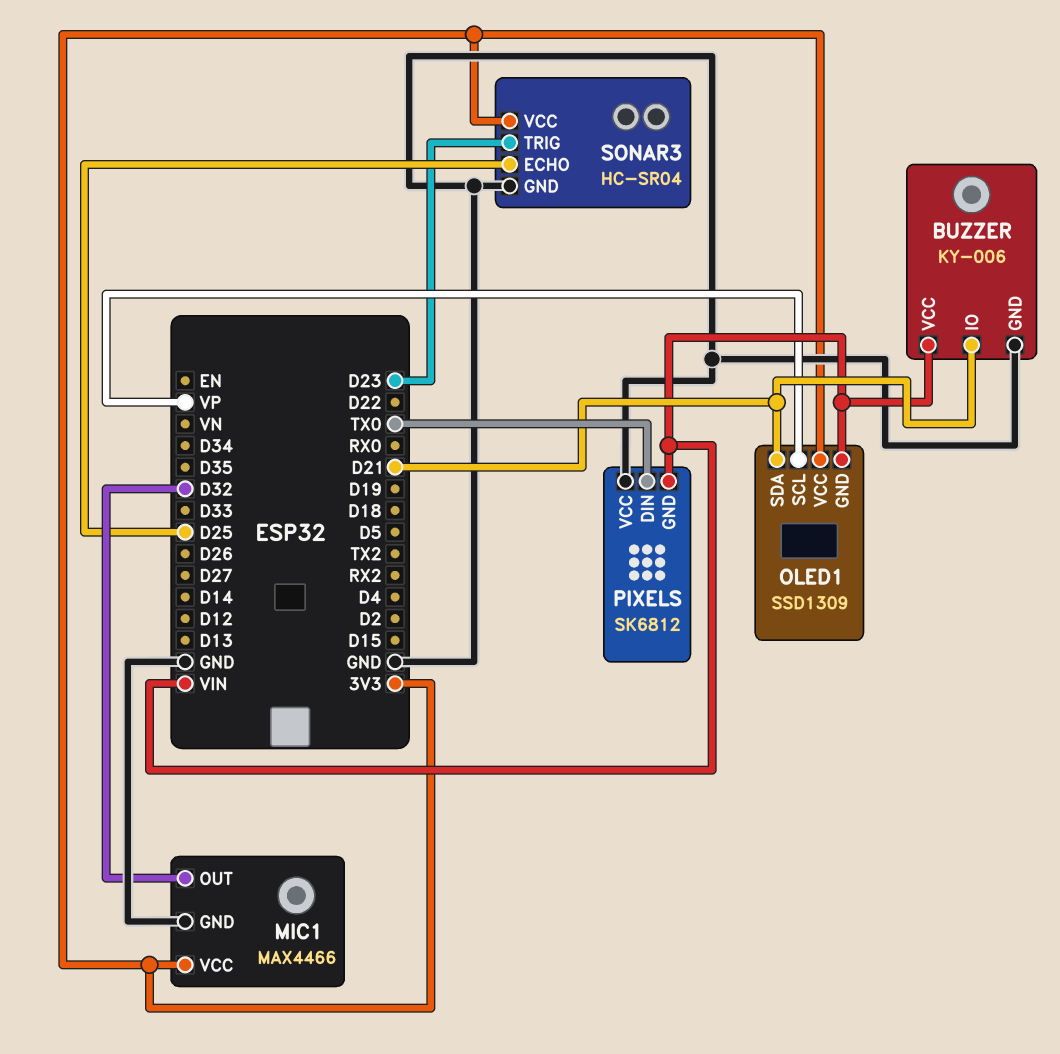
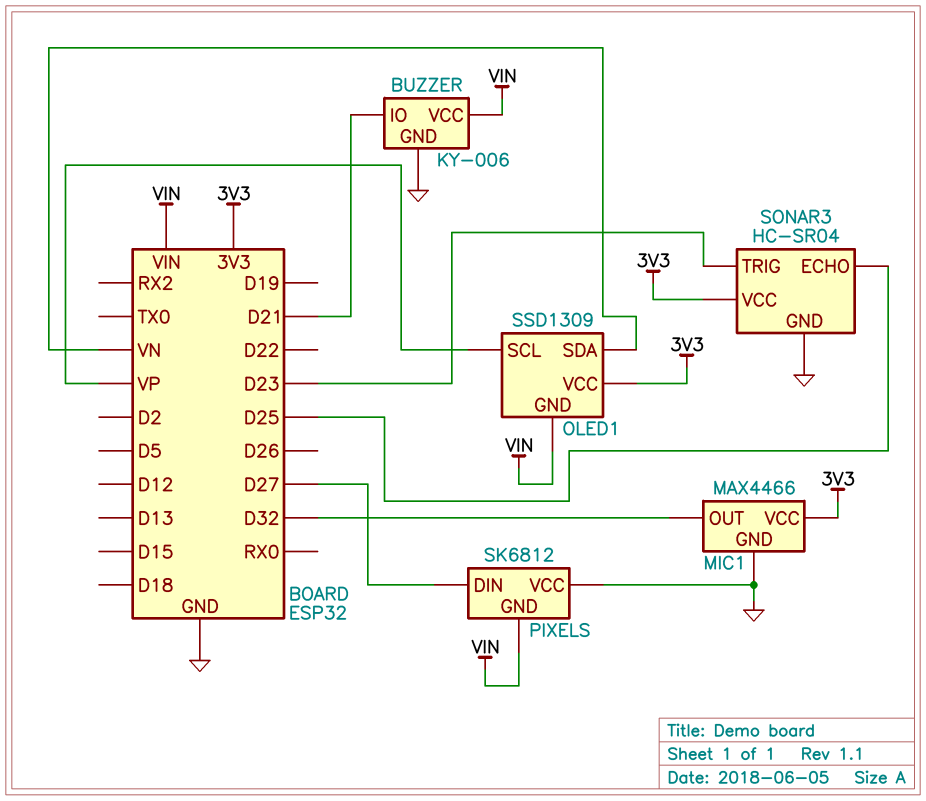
OLED1 pin SDA: D21 -> VN
PIXELS pin DIN: TX0 -> D27

